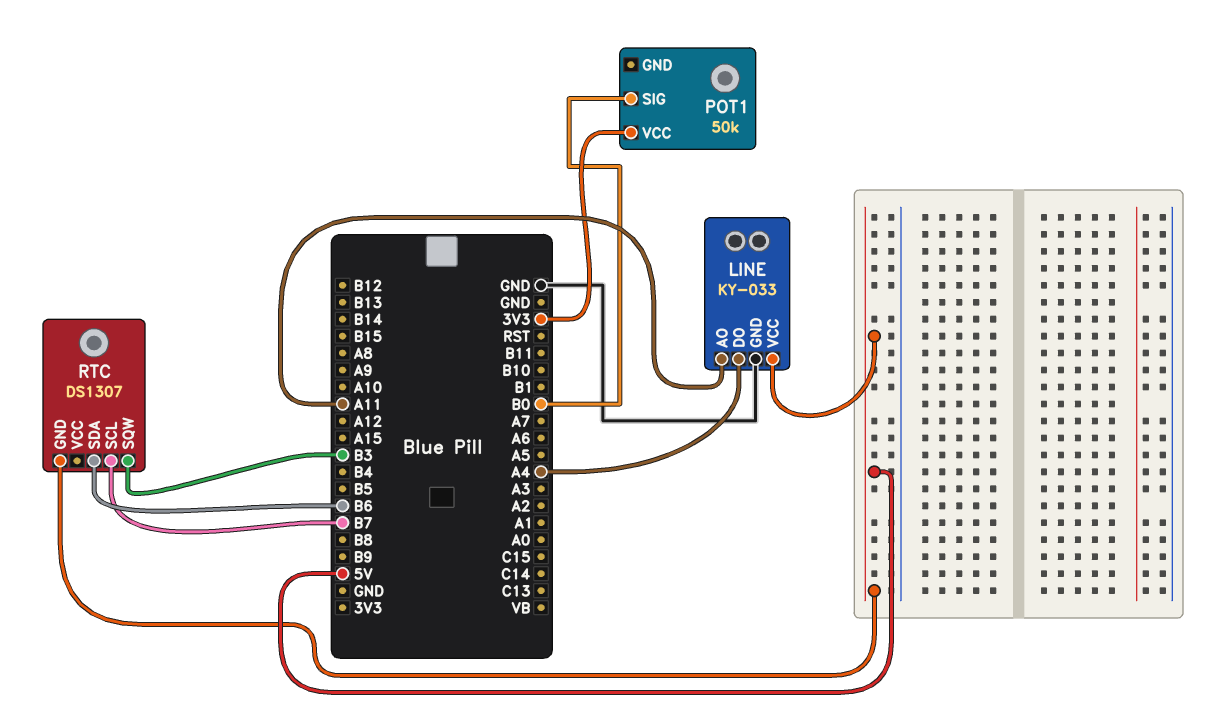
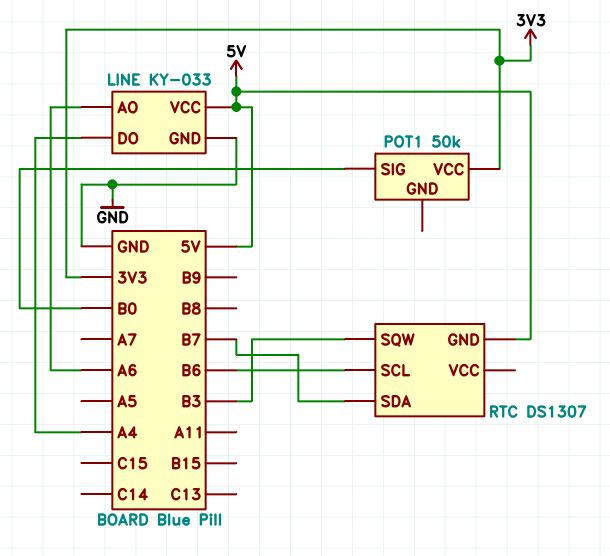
LINE pin AO: A11 -> A6
RTC pin SCL: B7 -> B6
RTC pin SDA: B6 -> B7

